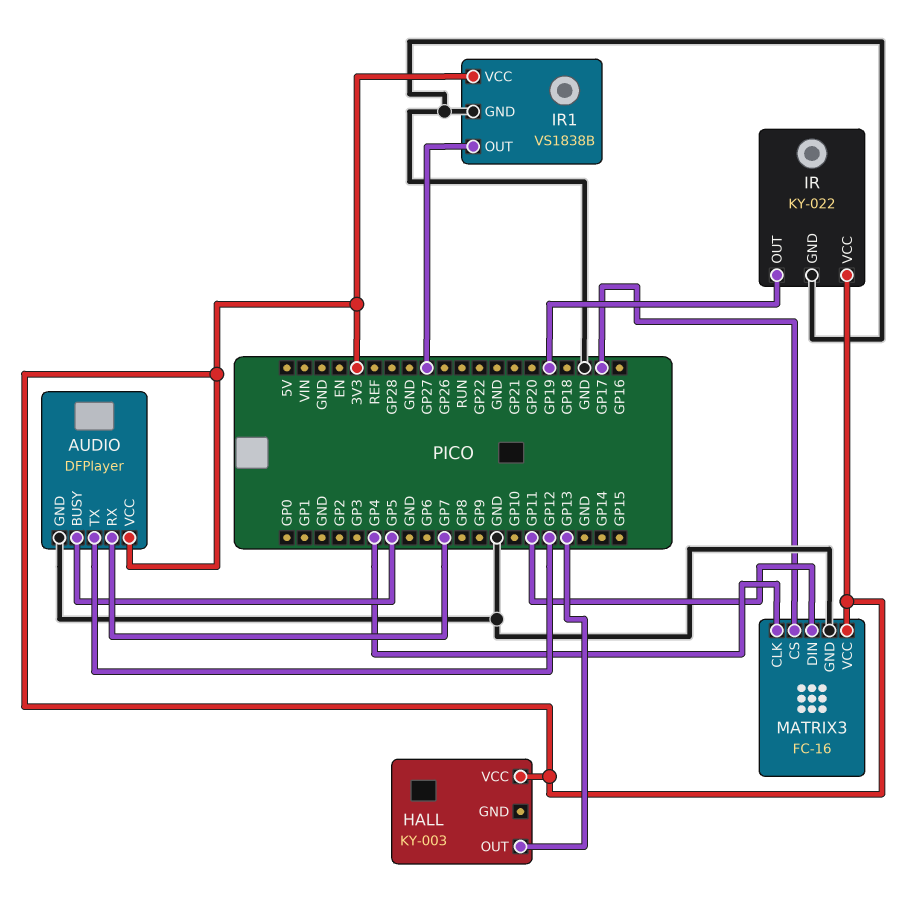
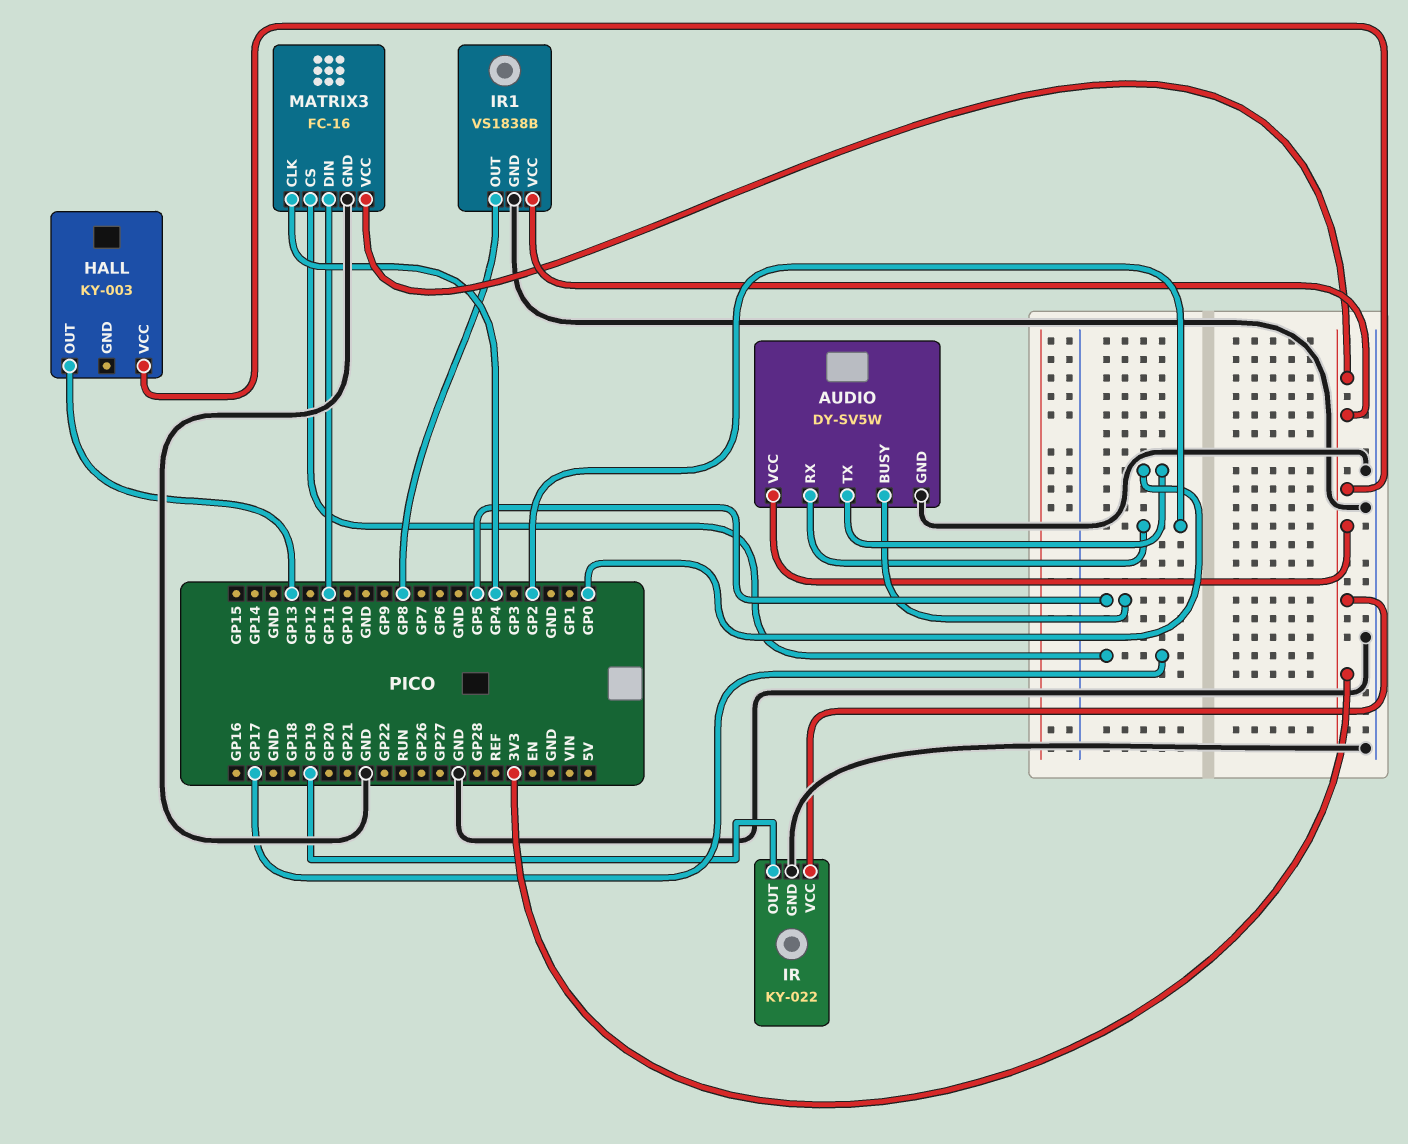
AUDIO: DFPlayer -> DY-SV5W
AUDIO pin RX: GP7 -> GP2
AUDIO pin TX: GP12 -> GP0
IR1 pin OUT: GP27 -> GP8

